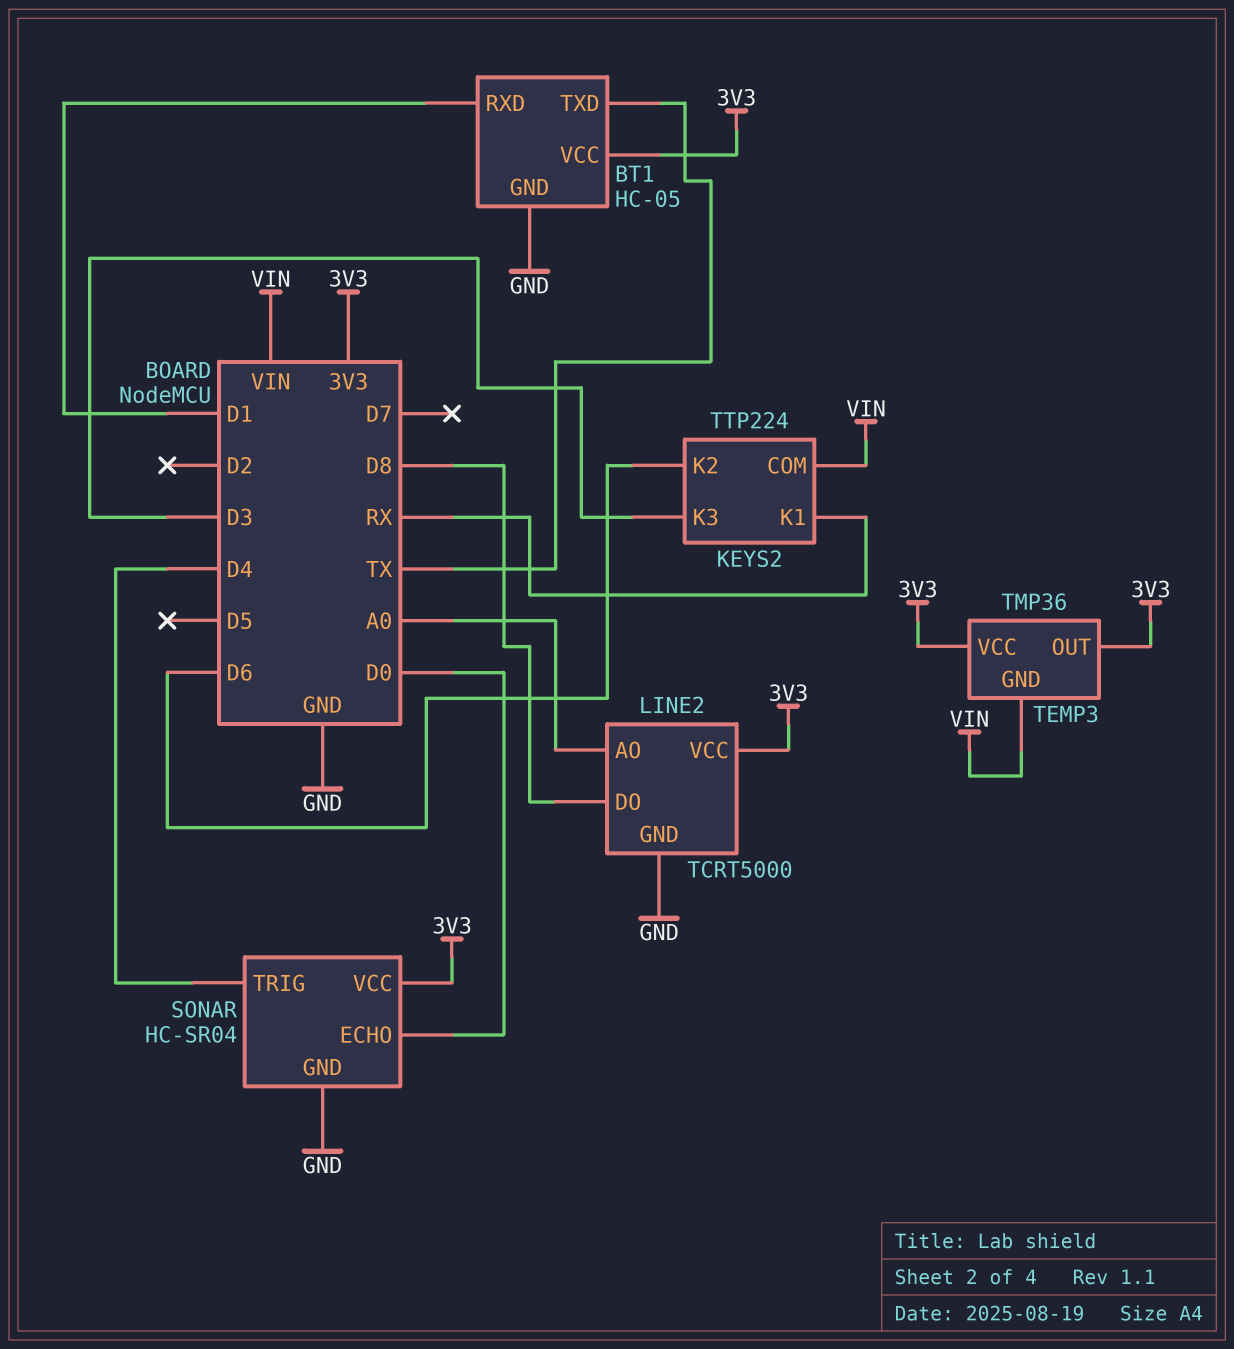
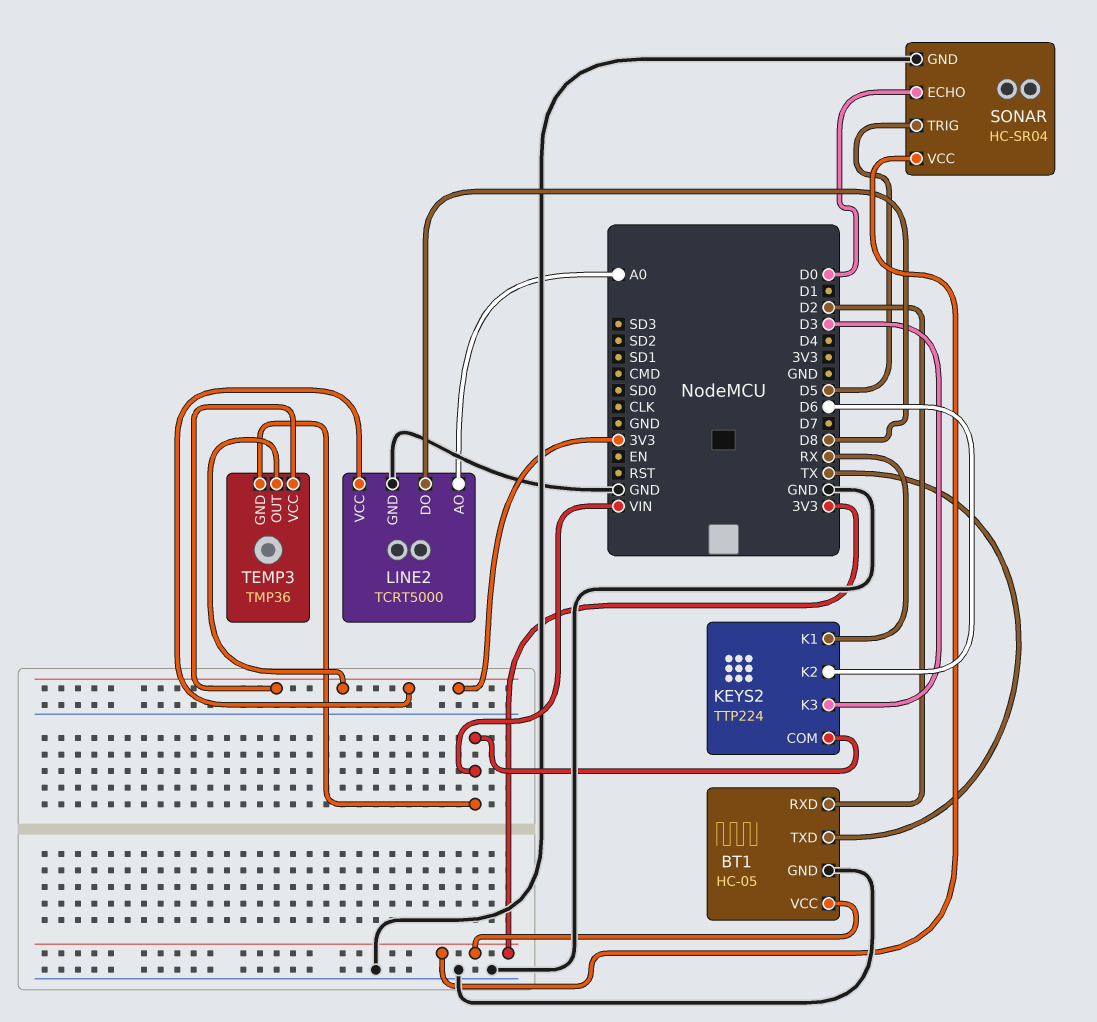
BT1 pin RXD: D1 -> D2
SONAR pin TRIG: D4 -> D5

